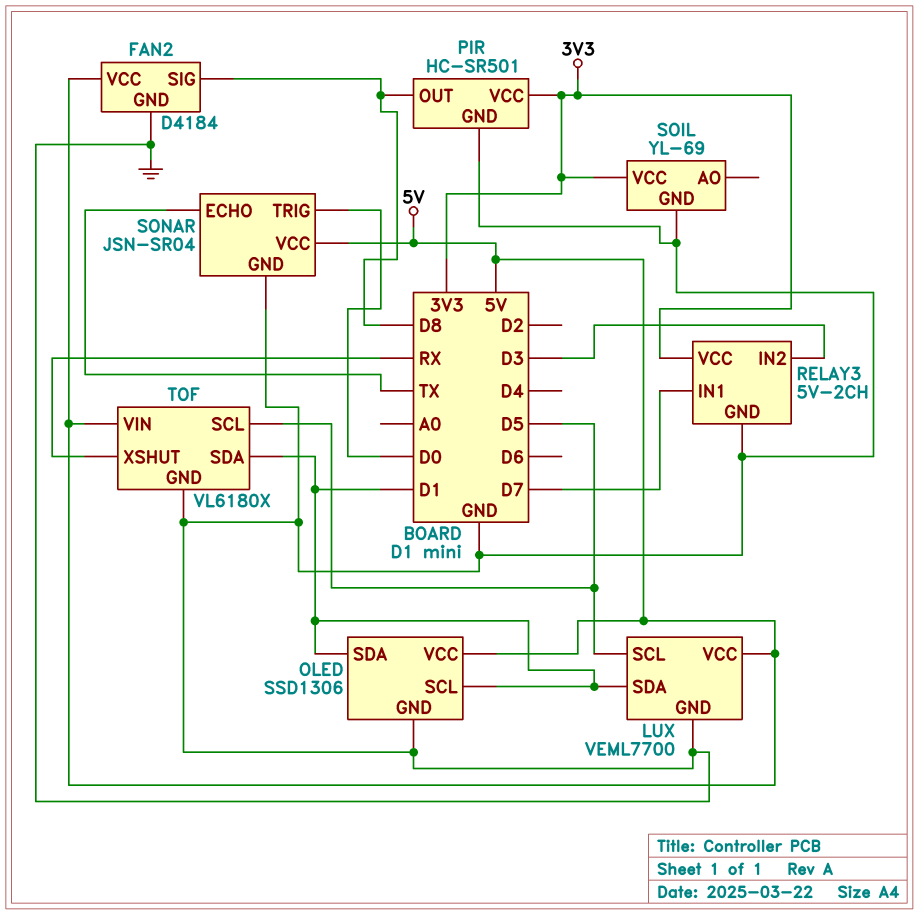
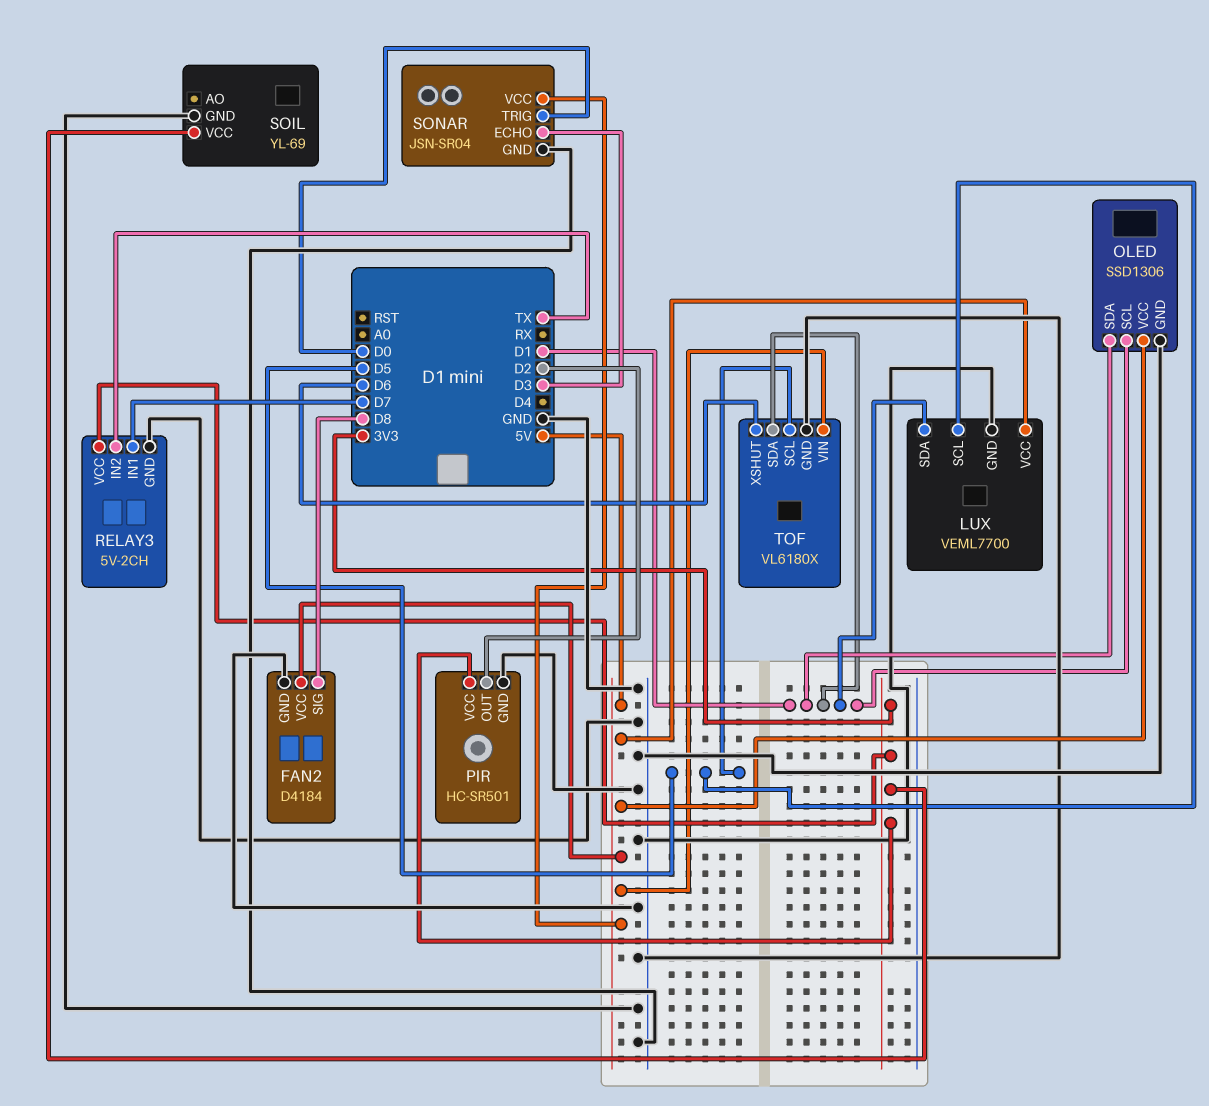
PIR pin OUT: D8 -> D2
RELAY3 pin IN2: D3 -> TX
SONAR pin ECHO: TX -> D3
TOF pin XSHUT: RX -> D6

